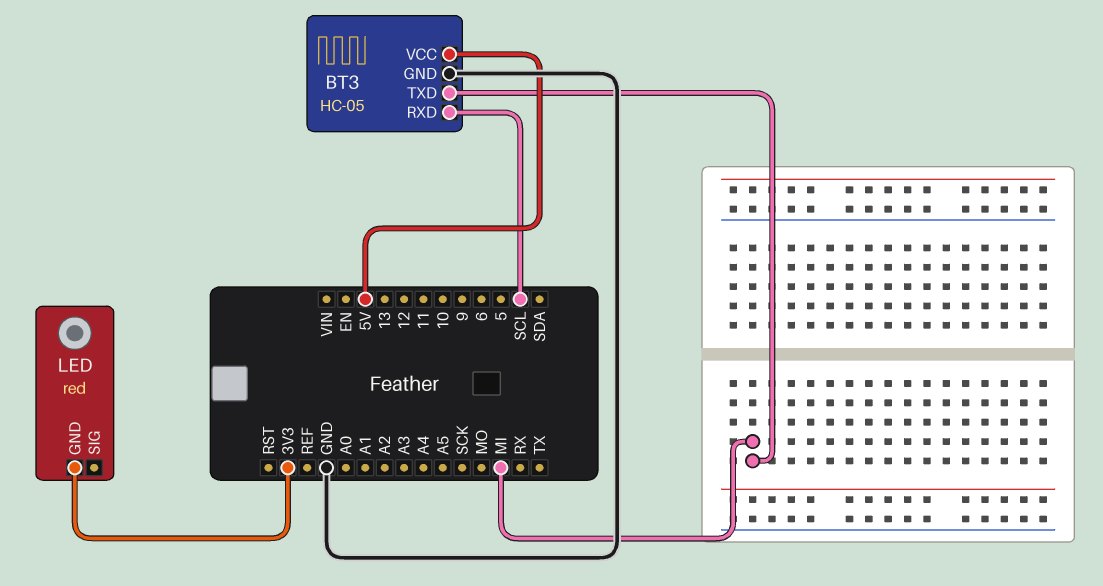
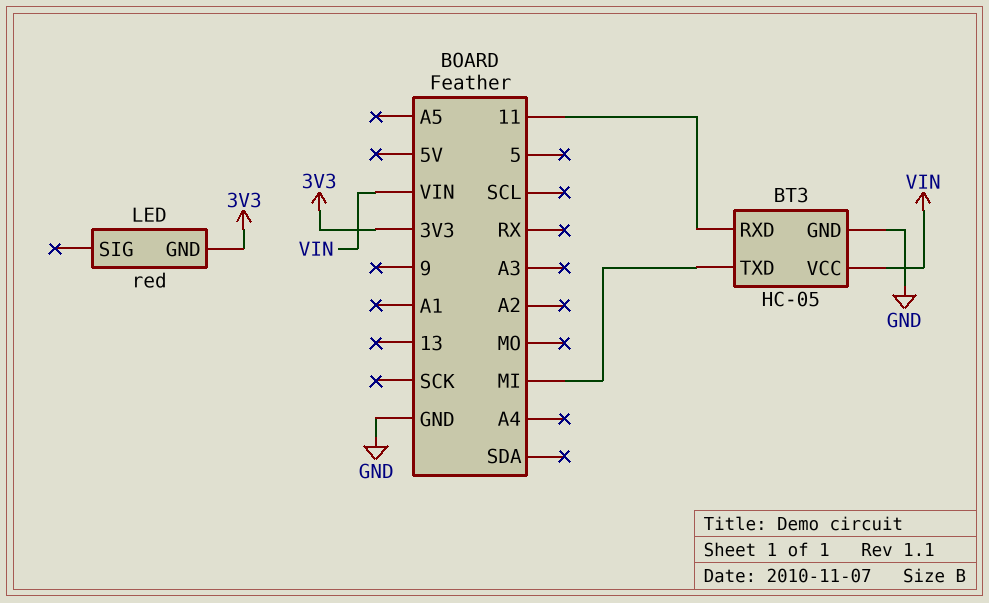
BT3 pin RXD: SCL -> 11
BT3 pin VCC: 5V -> VIN

